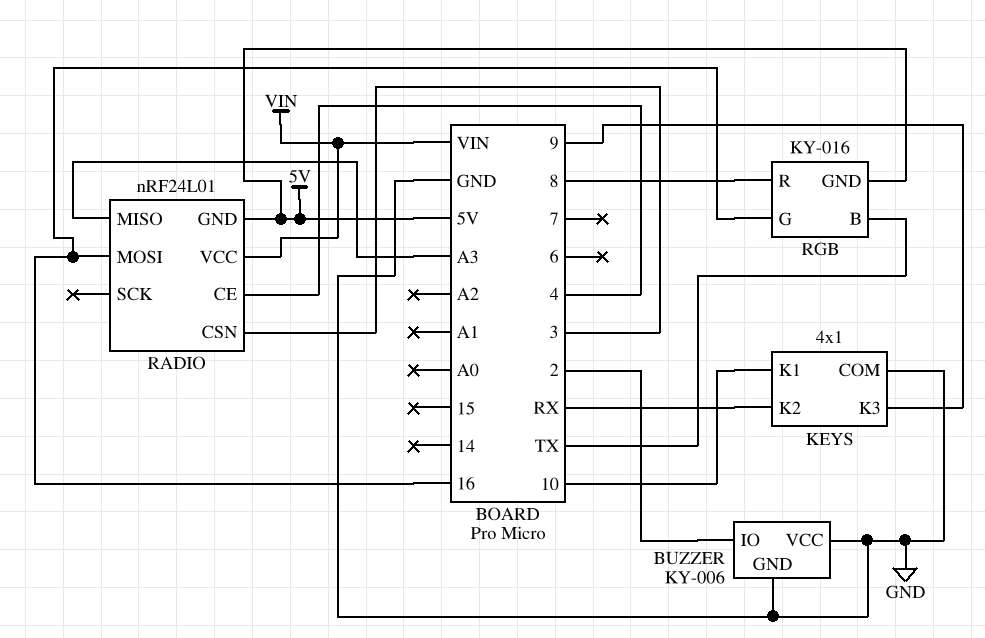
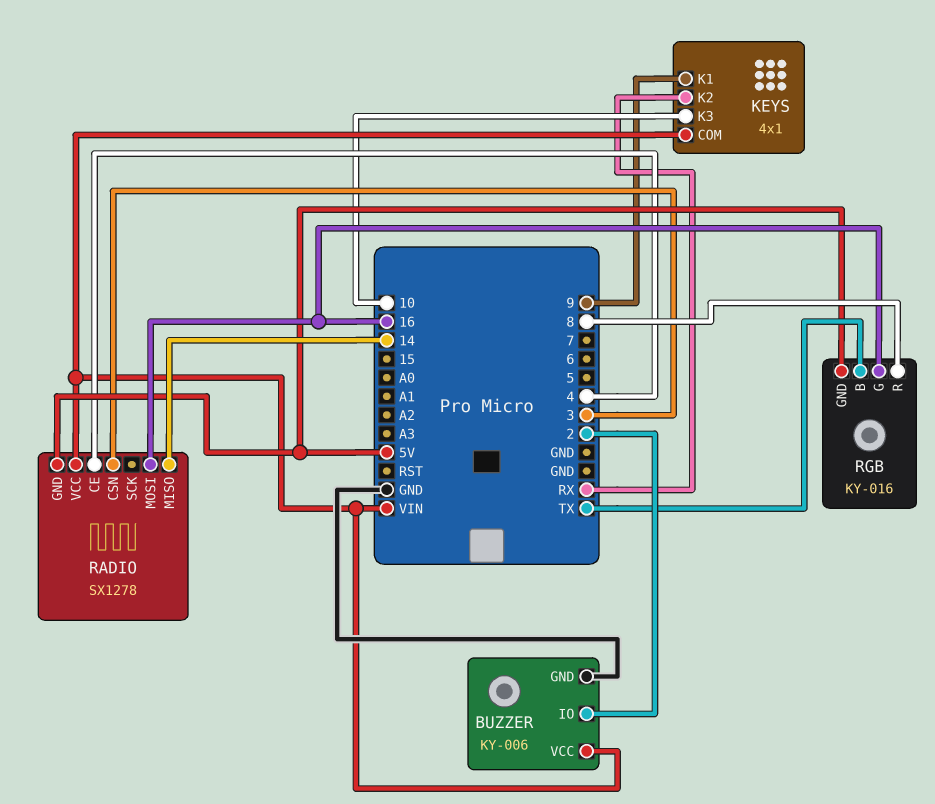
BUZZER pin VCC: GND -> VIN
KEYS pin COM: GND -> VIN
KEYS pin K1: 10 -> 9
KEYS pin K3: 9 -> 10
RADIO: nRF24L01 -> SX1278
RADIO pin MISO: A3 -> 14

